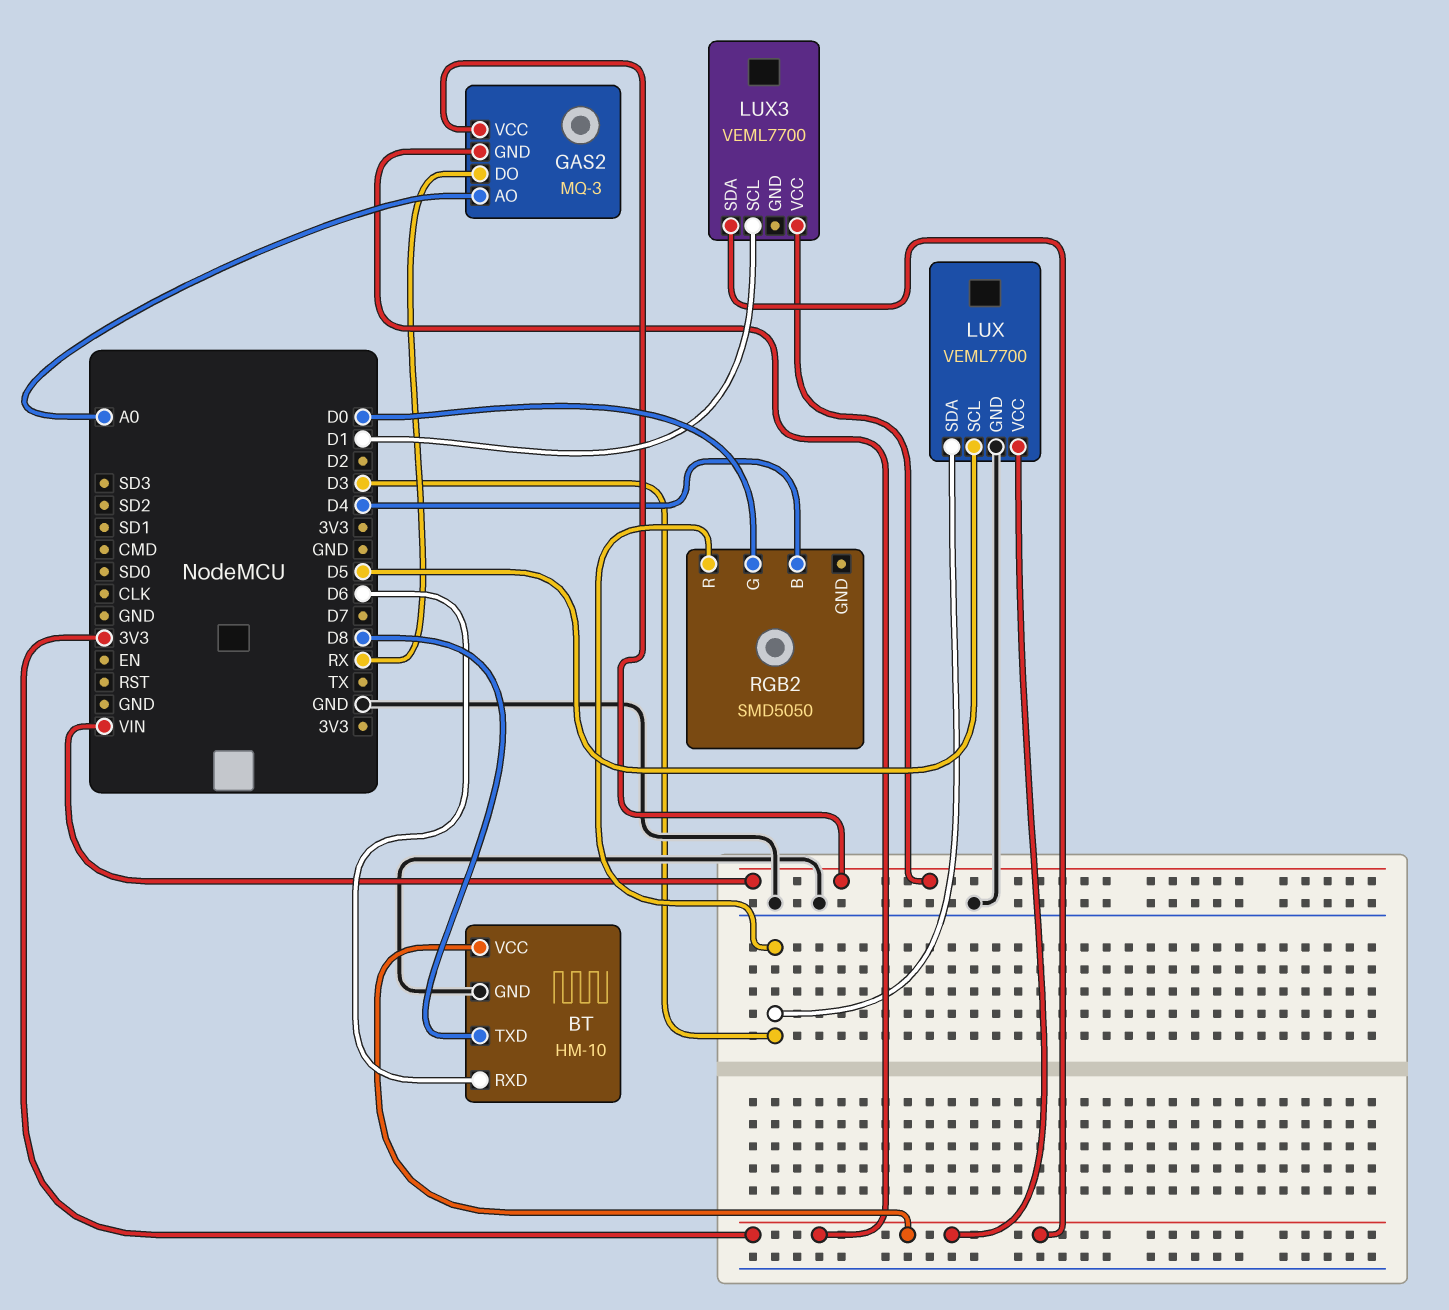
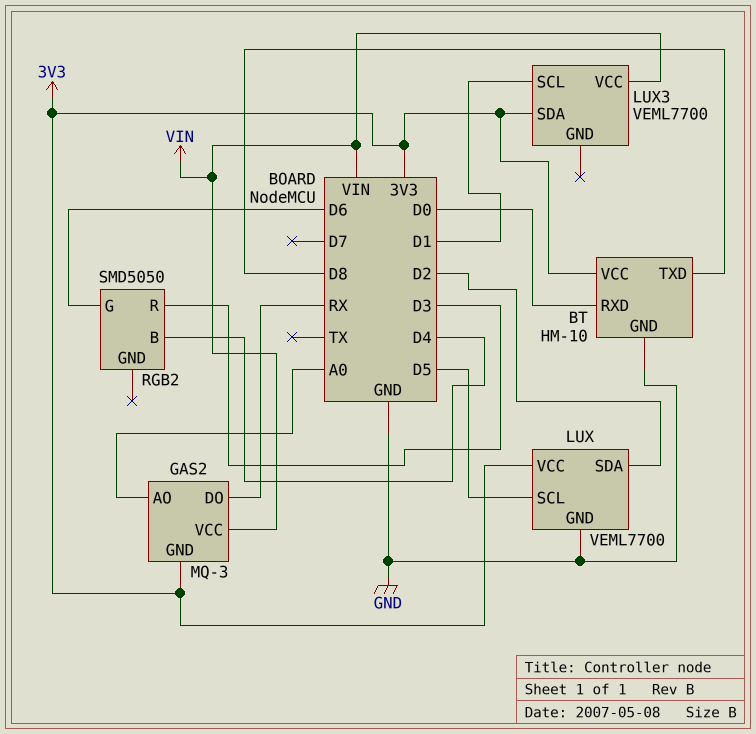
BT pin RXD: D6 -> D0
LUX pin SDA: D3 -> D2
RGB2 pin G: D0 -> D6

